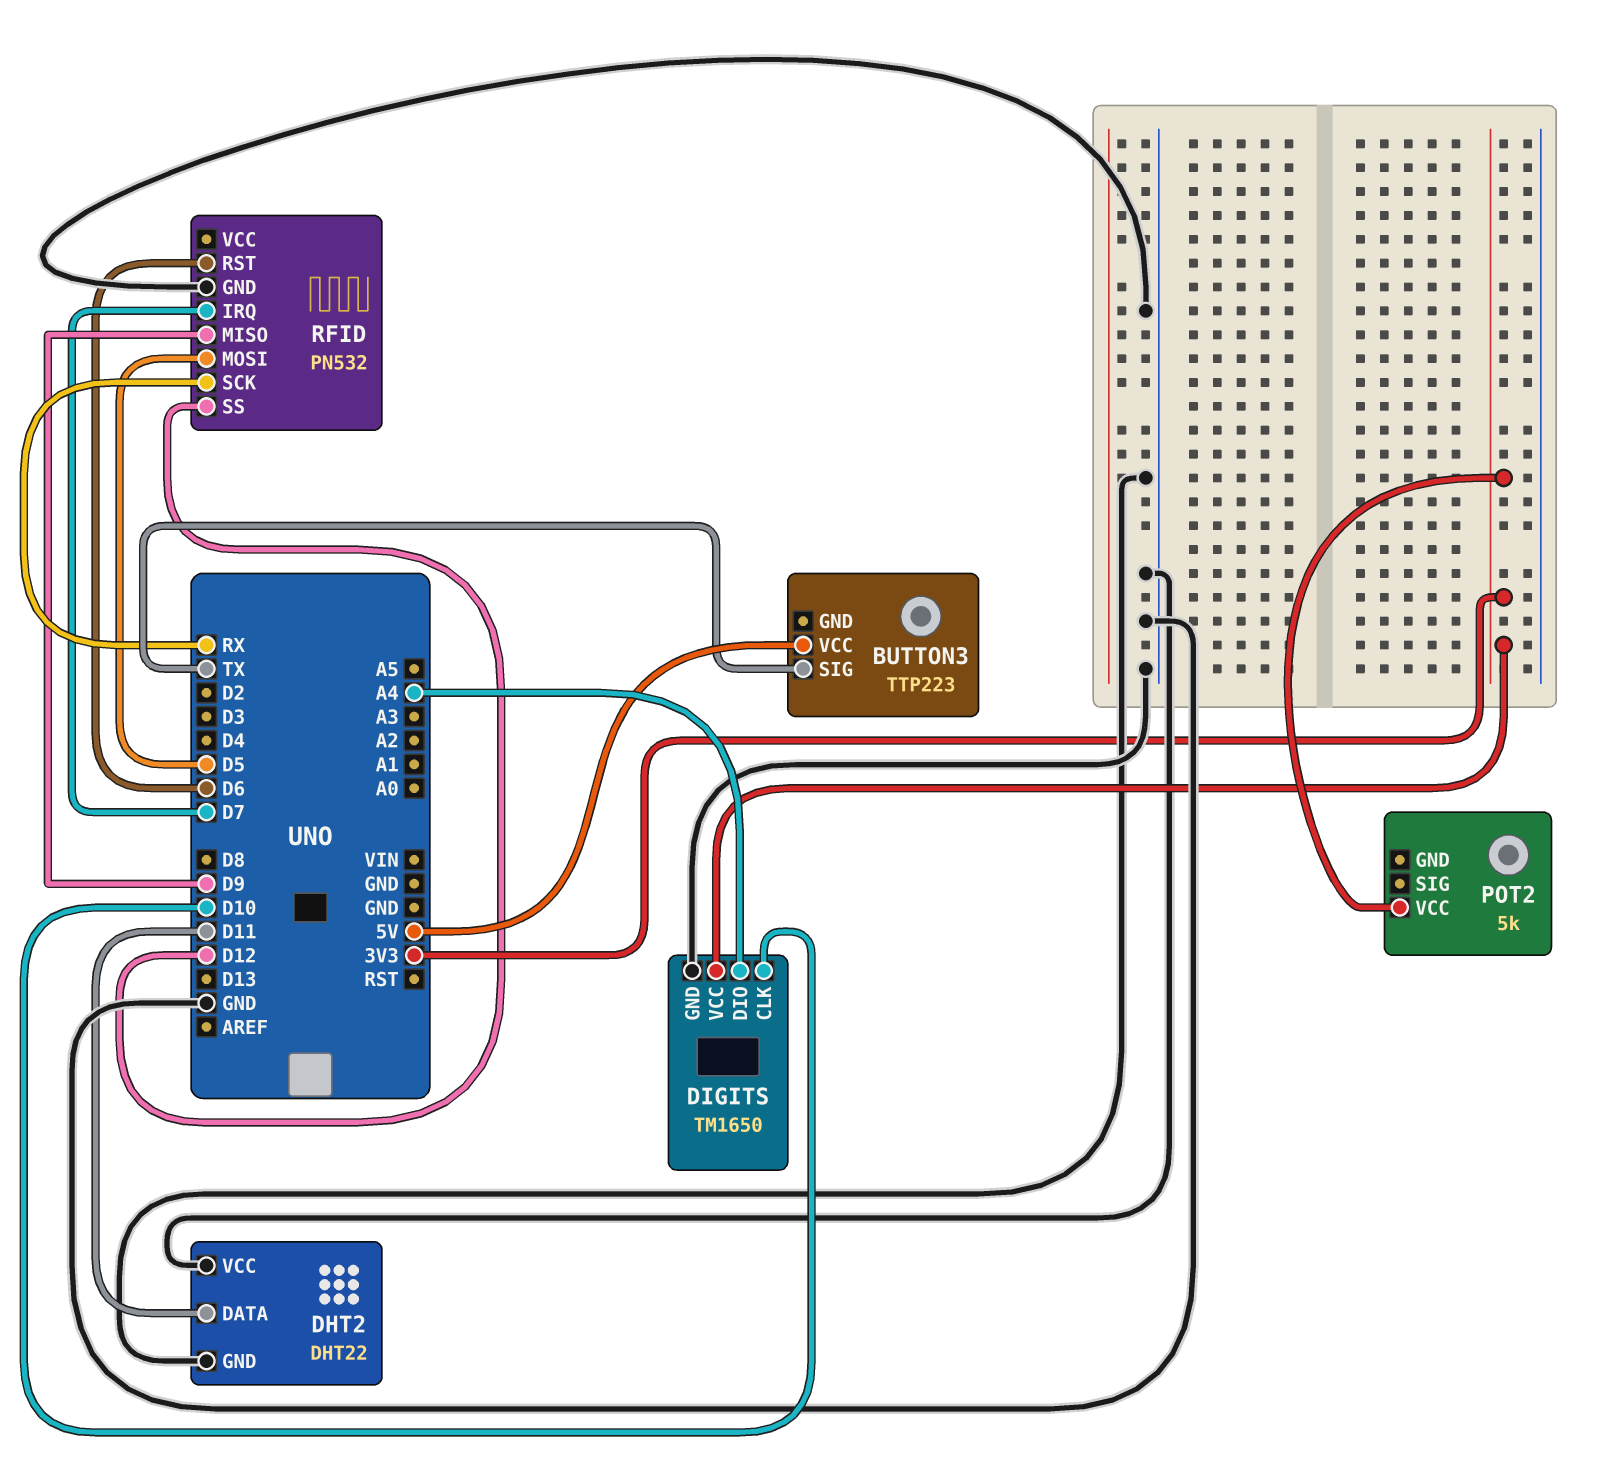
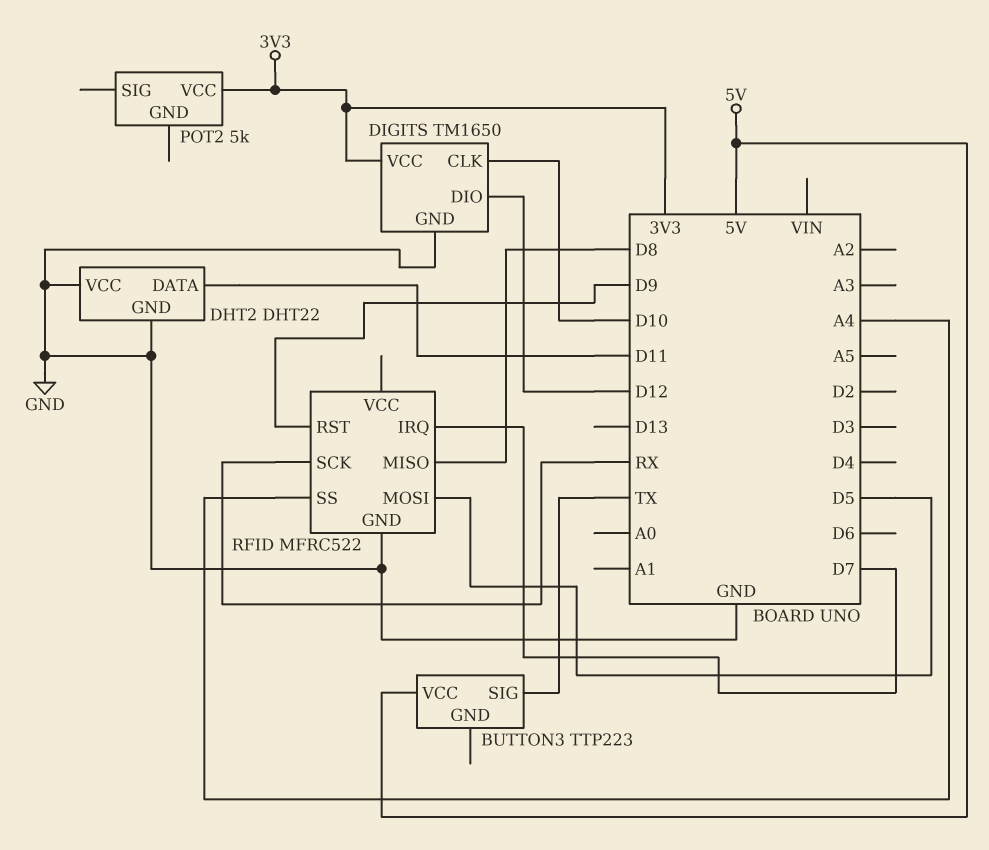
DIGITS pin DIO: A4 -> D12
RFID: PN532 -> MFRC522
RFID pin MISO: D9 -> D8
RFID pin RST: D6 -> D9
RFID pin SS: D12 -> A4

